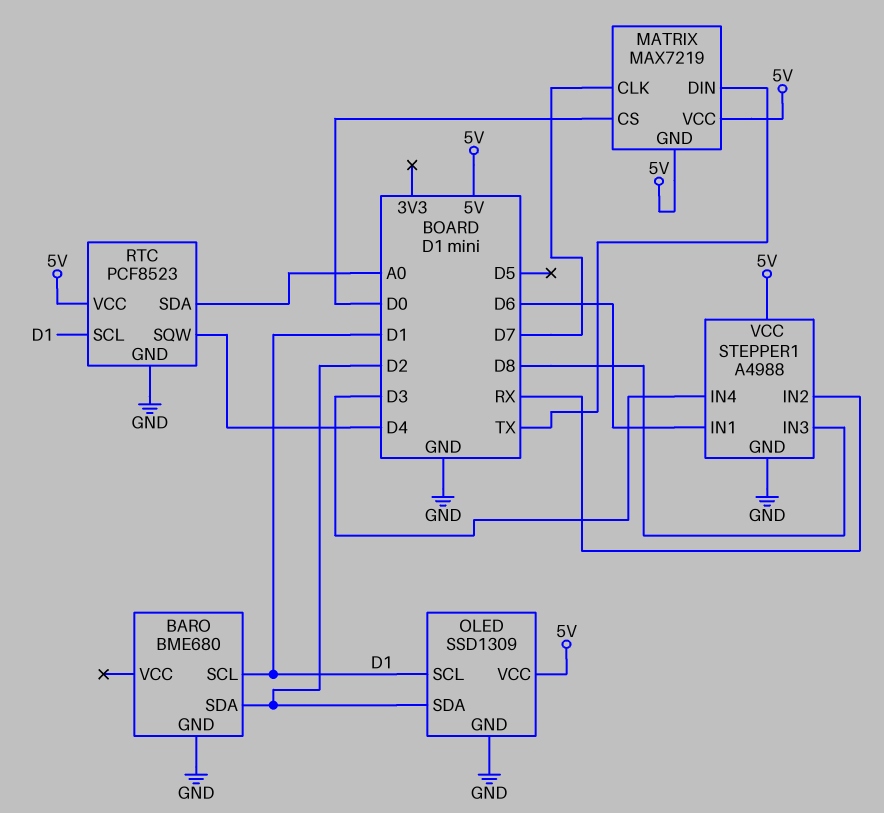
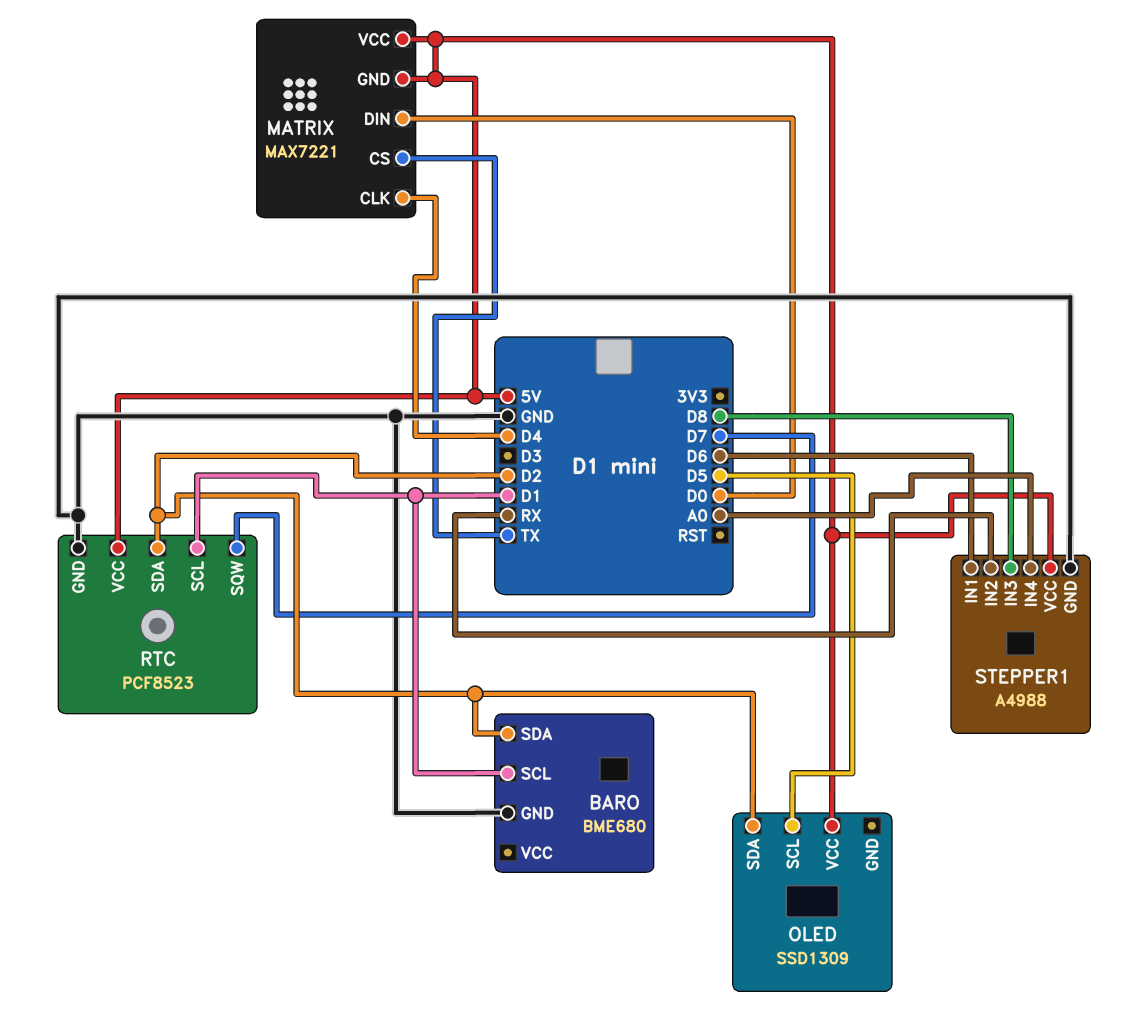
MATRIX: MAX7219 -> MAX7221
MATRIX pin CLK: D7 -> D4
MATRIX pin CS: D0 -> TX
MATRIX pin DIN: TX -> D0
OLED pin GND: GND -> none
OLED pin SCL: D1 -> D5
RTC pin SDA: A0 -> D2
RTC pin SQW: D4 -> D7
STEPPER1 pin IN4: D3 -> A0

